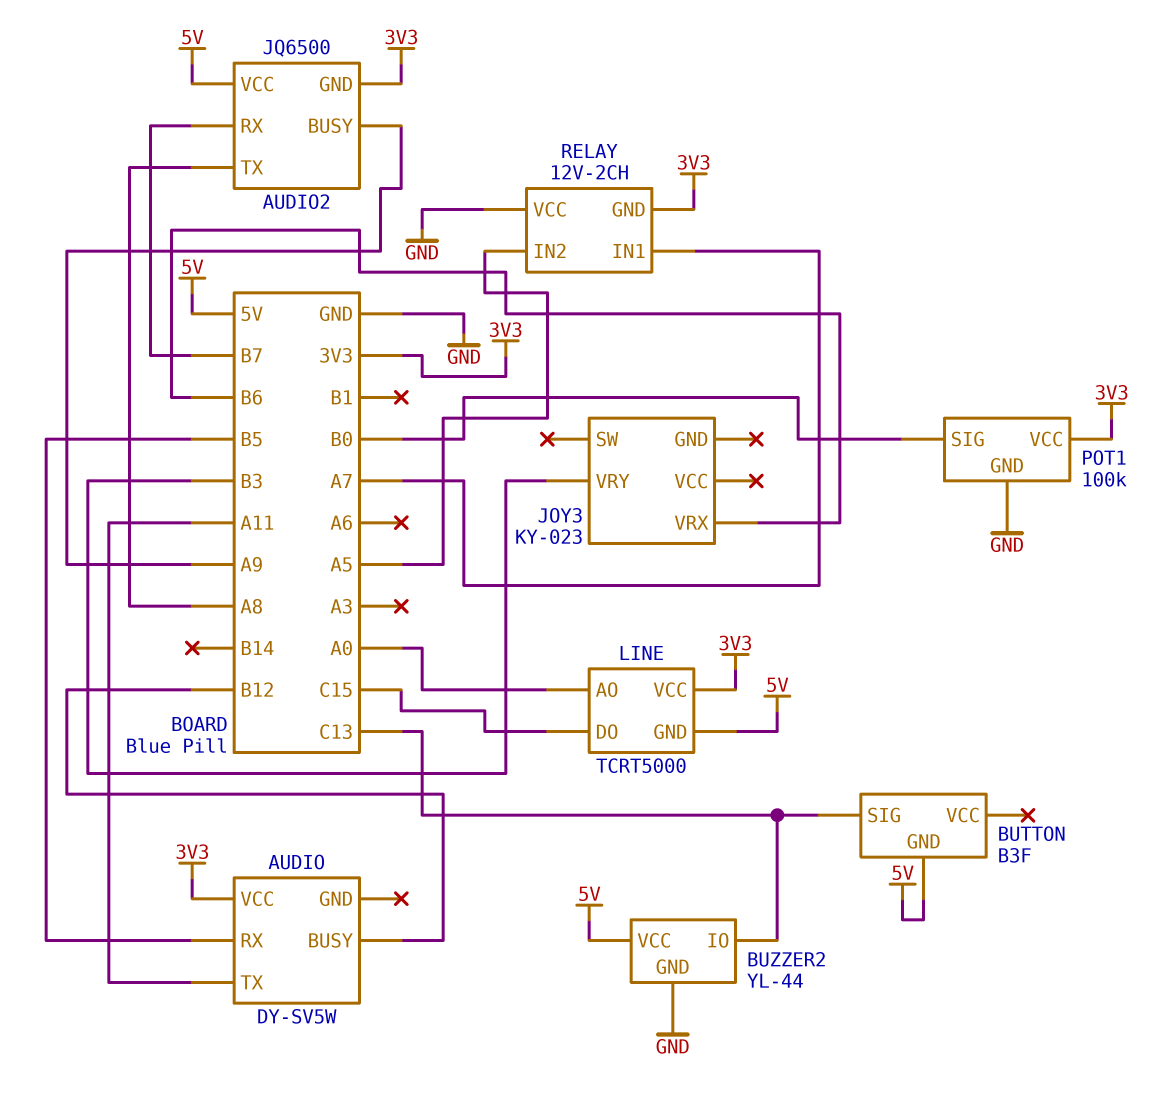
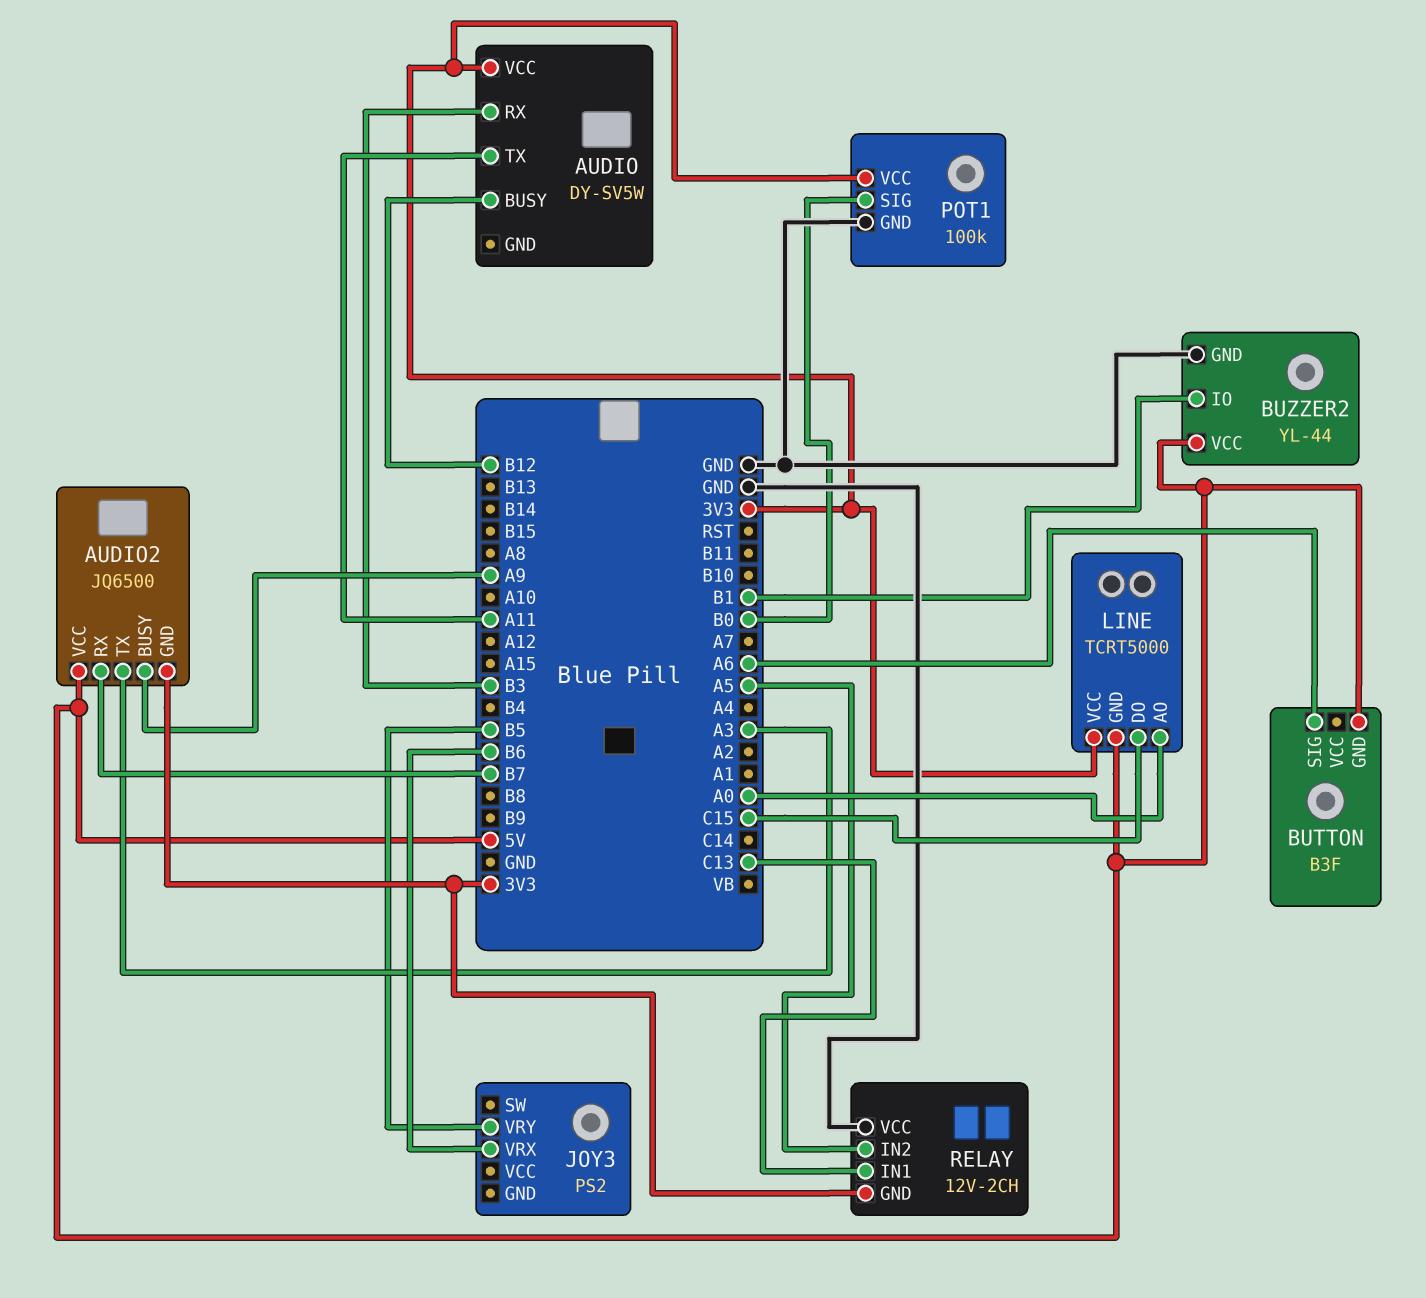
AUDIO pin RX: B5 -> B3
AUDIO2 pin TX: A8 -> A3
BUTTON pin SIG: C13 -> A6
BUZZER2 pin IO: C13 -> B1
JOY3: KY-023 -> PS2
JOY3 pin VRY: B3 -> B5
RELAY pin IN1: A7 -> C13

